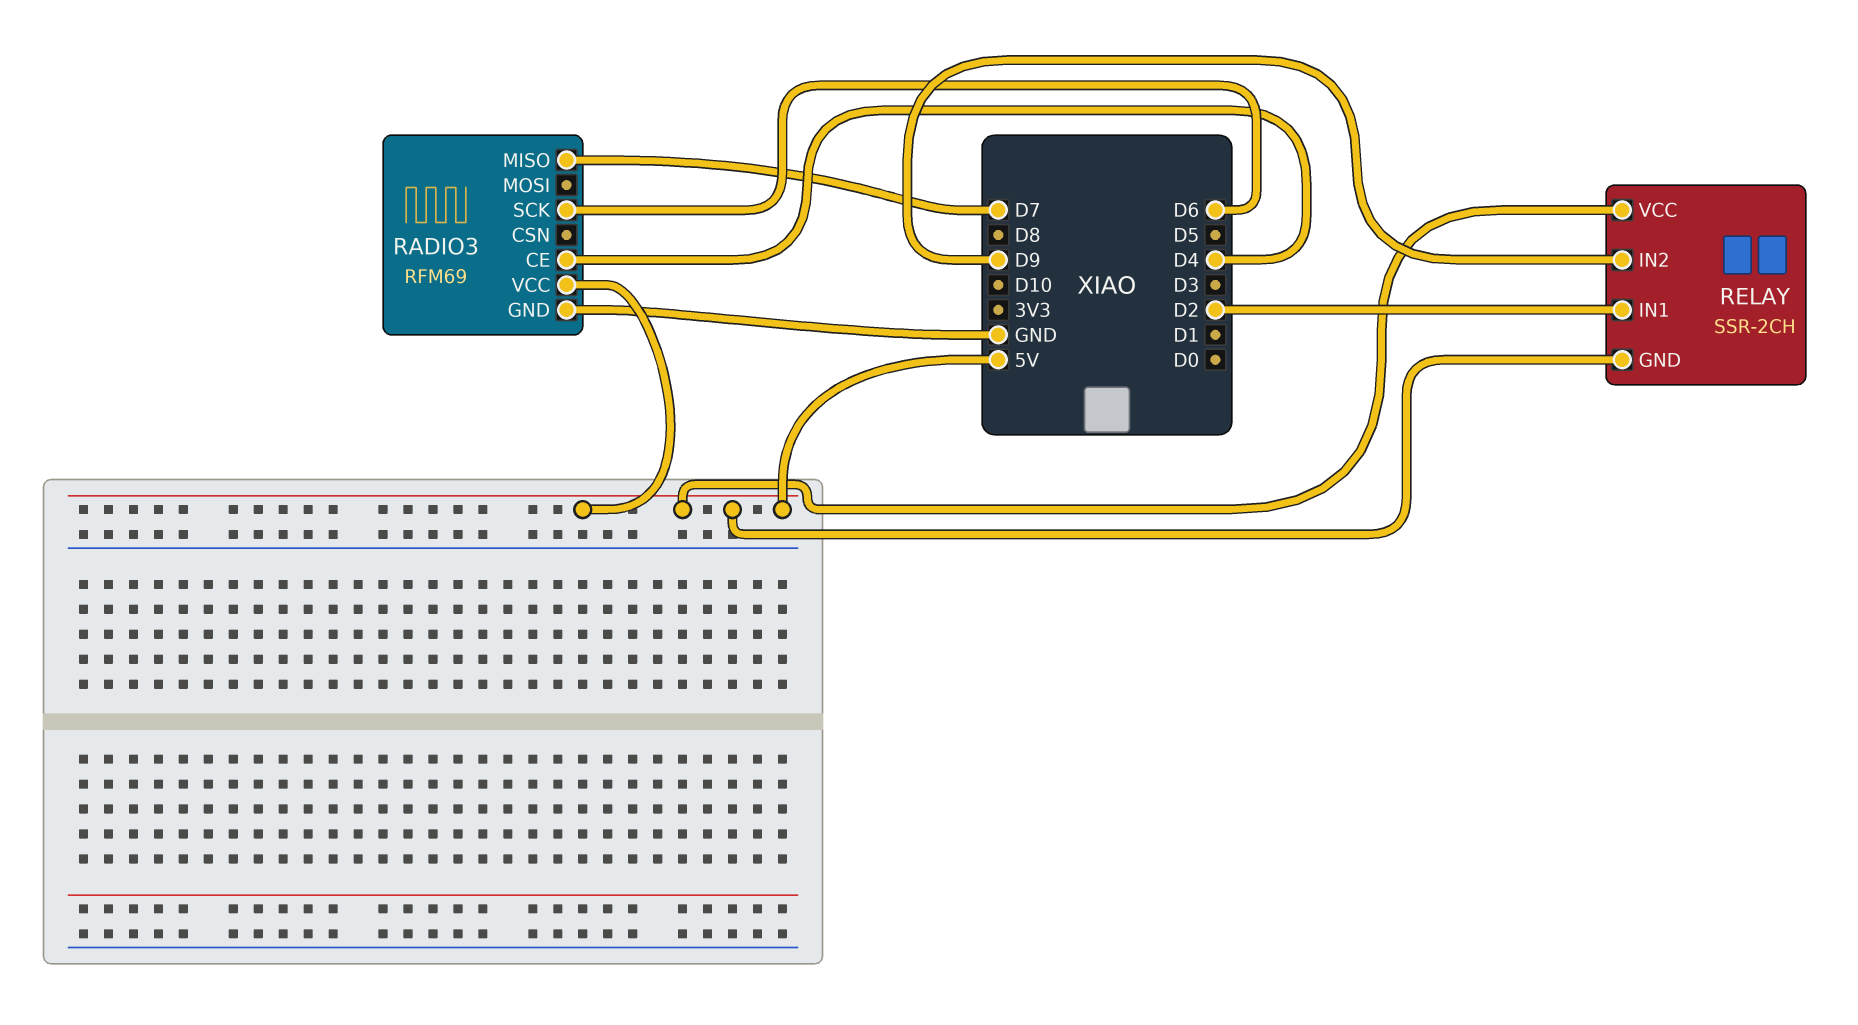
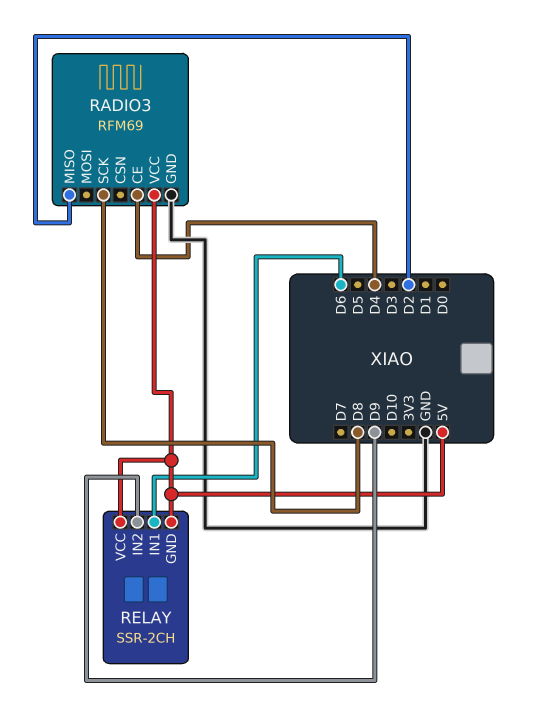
RADIO3 pin MISO: D7 -> D2
RADIO3 pin SCK: D6 -> D8
RELAY pin IN1: D2 -> D6

